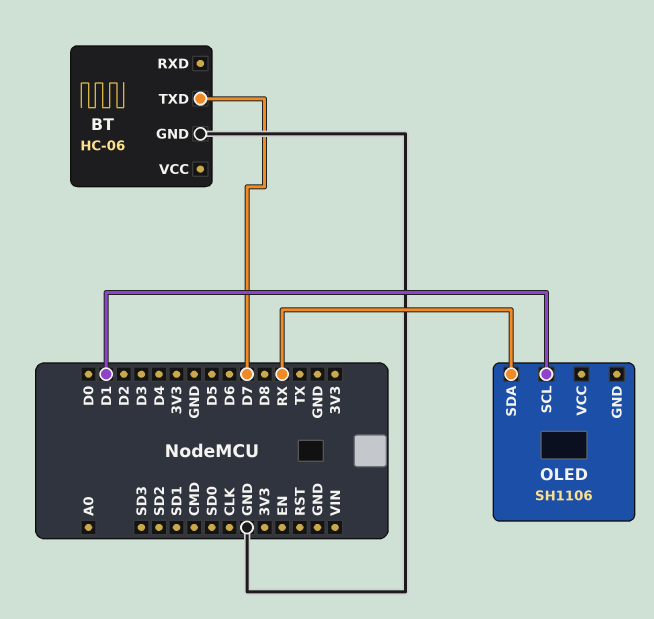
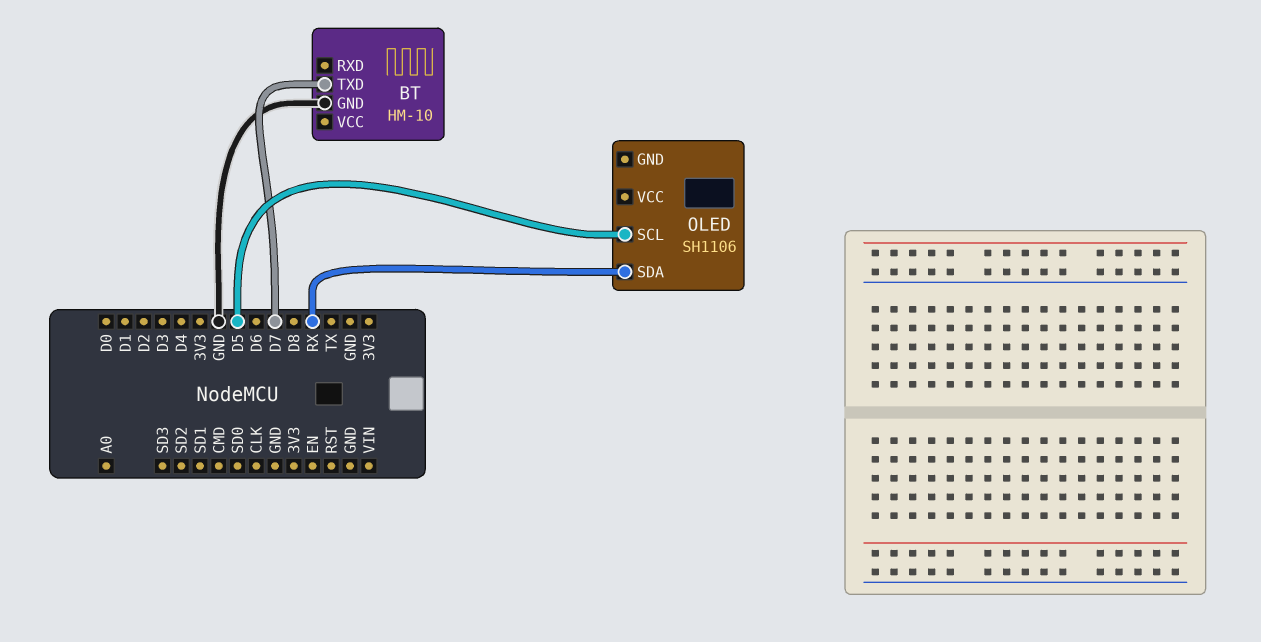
BT: HC-06 -> HM-10
OLED pin SCL: D1 -> D5

